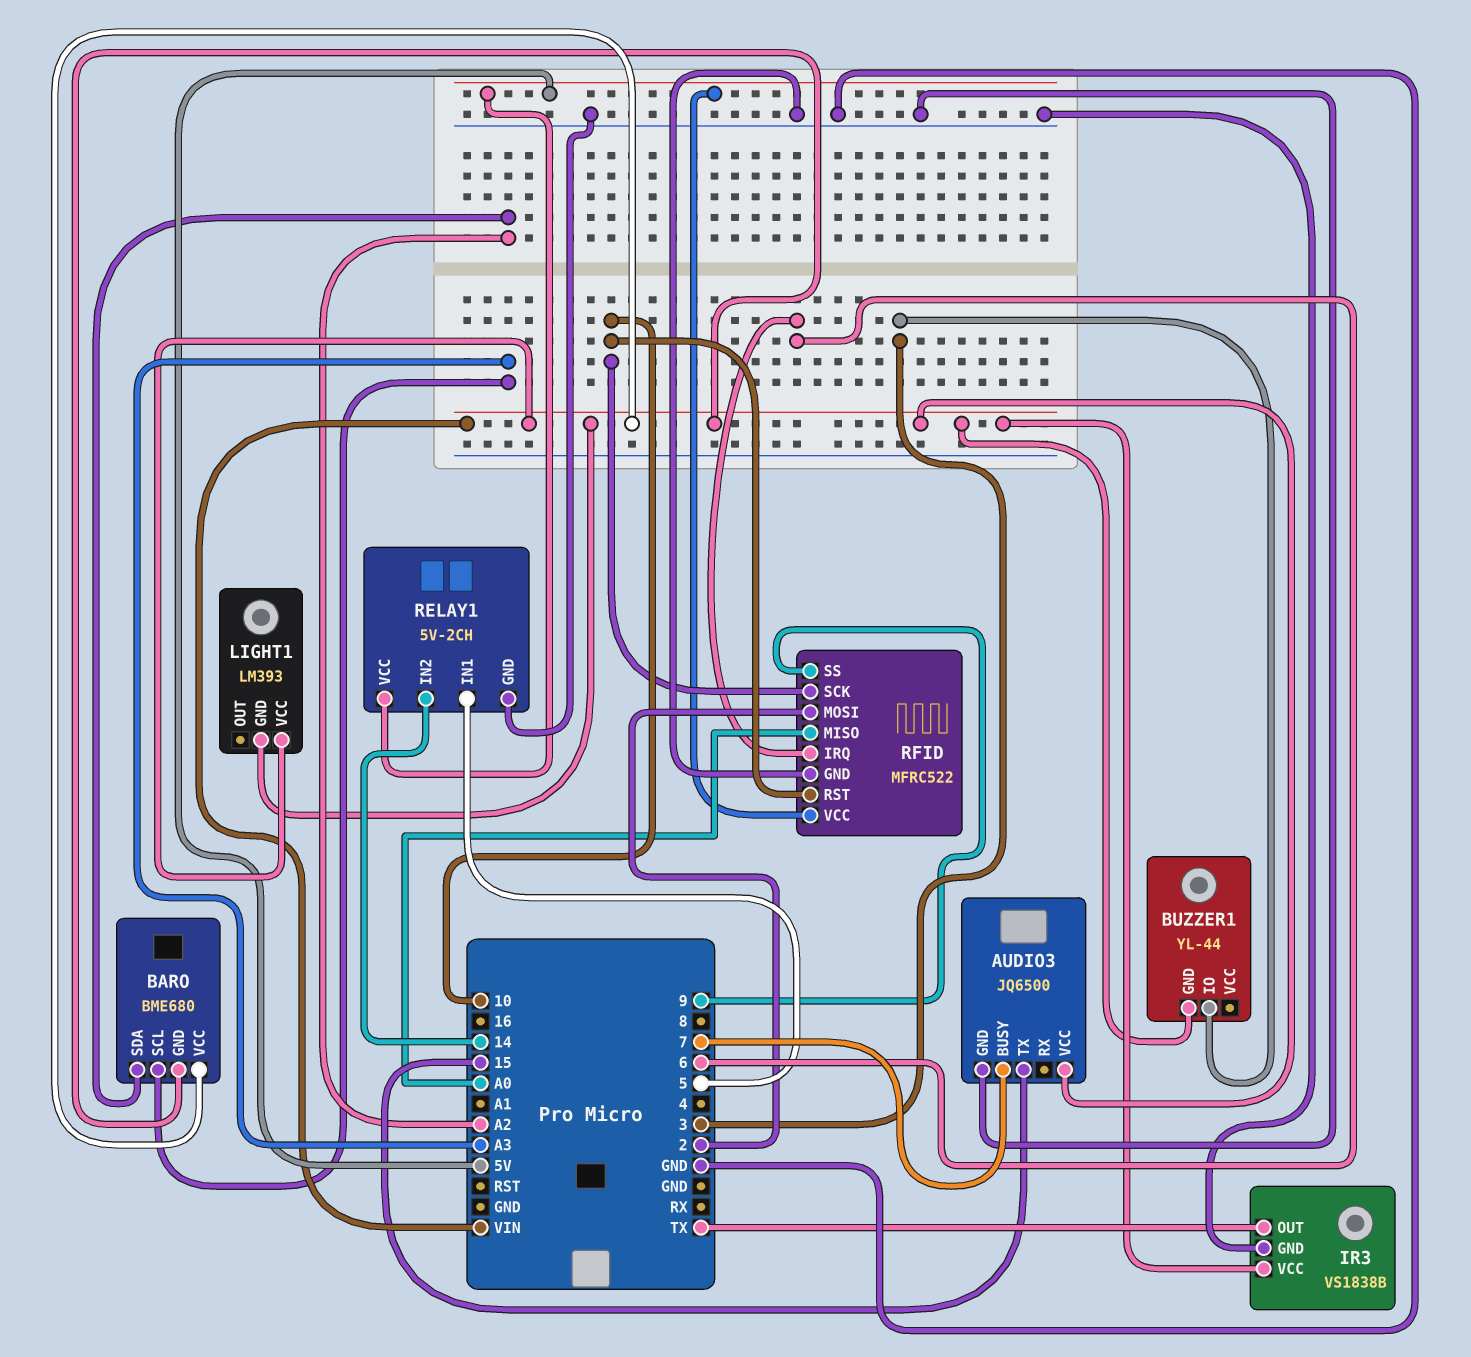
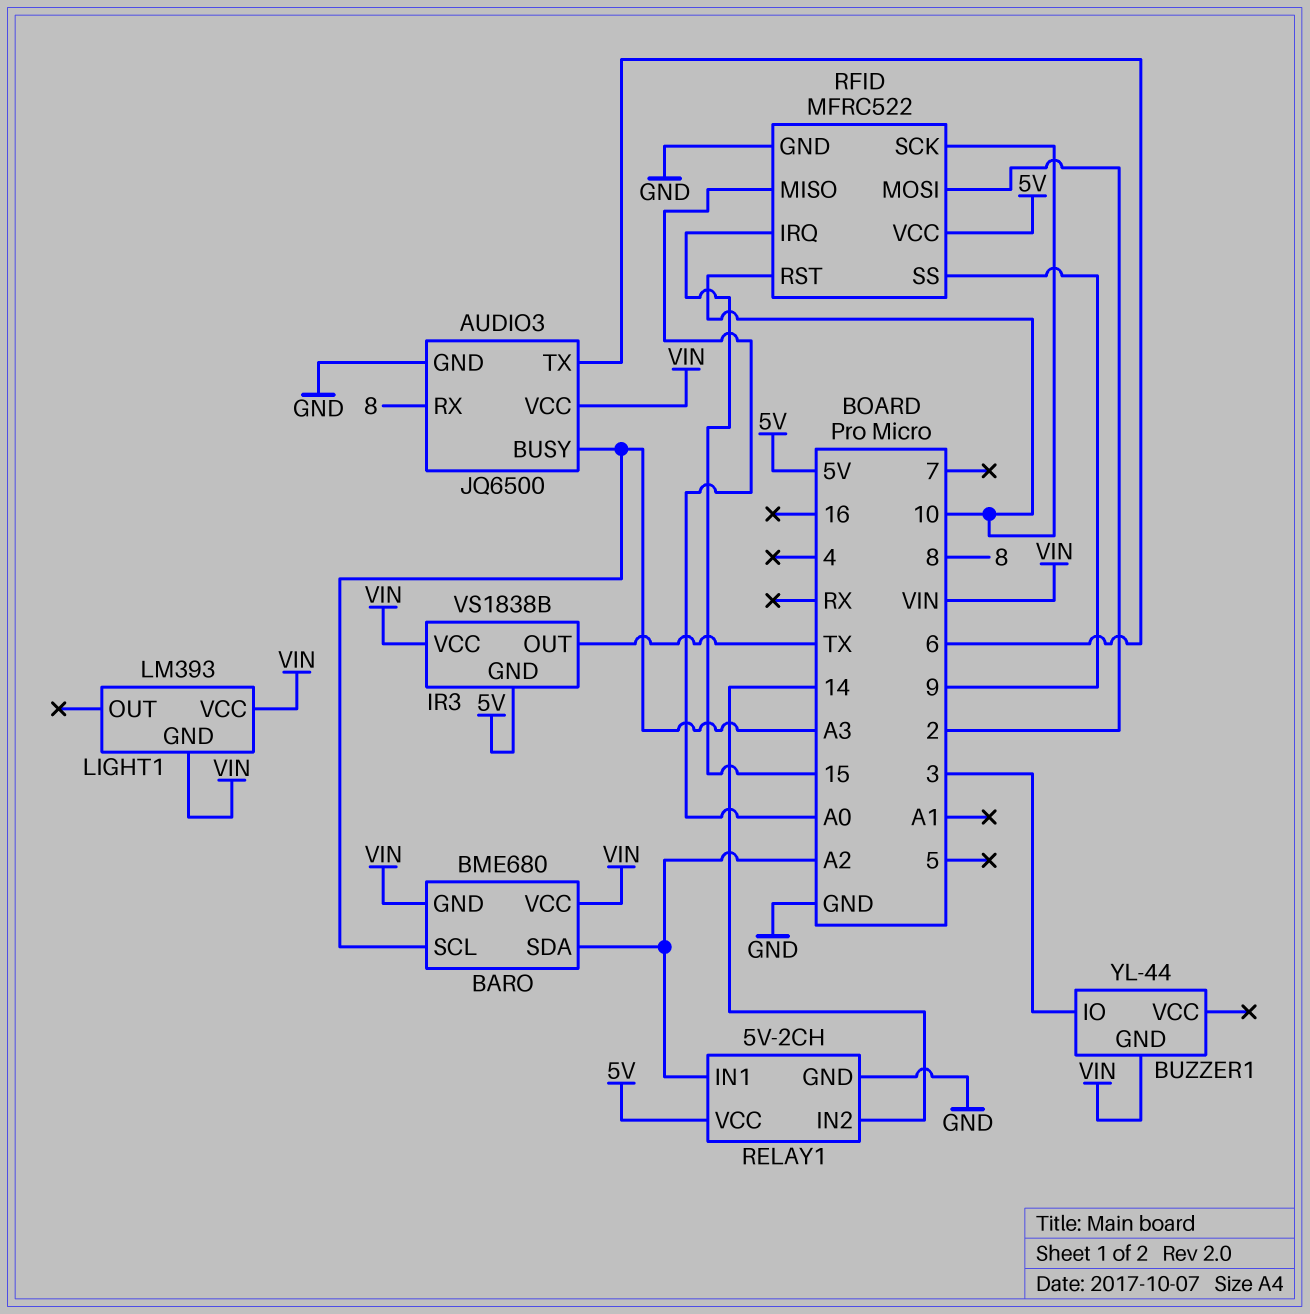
AUDIO3 pin BUSY: 7 -> A3
AUDIO3 pin RX: none -> 8
AUDIO3 pin TX: 15 -> 6
IR3 pin GND: GND -> 5V
RELAY1 pin IN1: 5 -> A2
RFID pin IRQ: 6 -> 15

